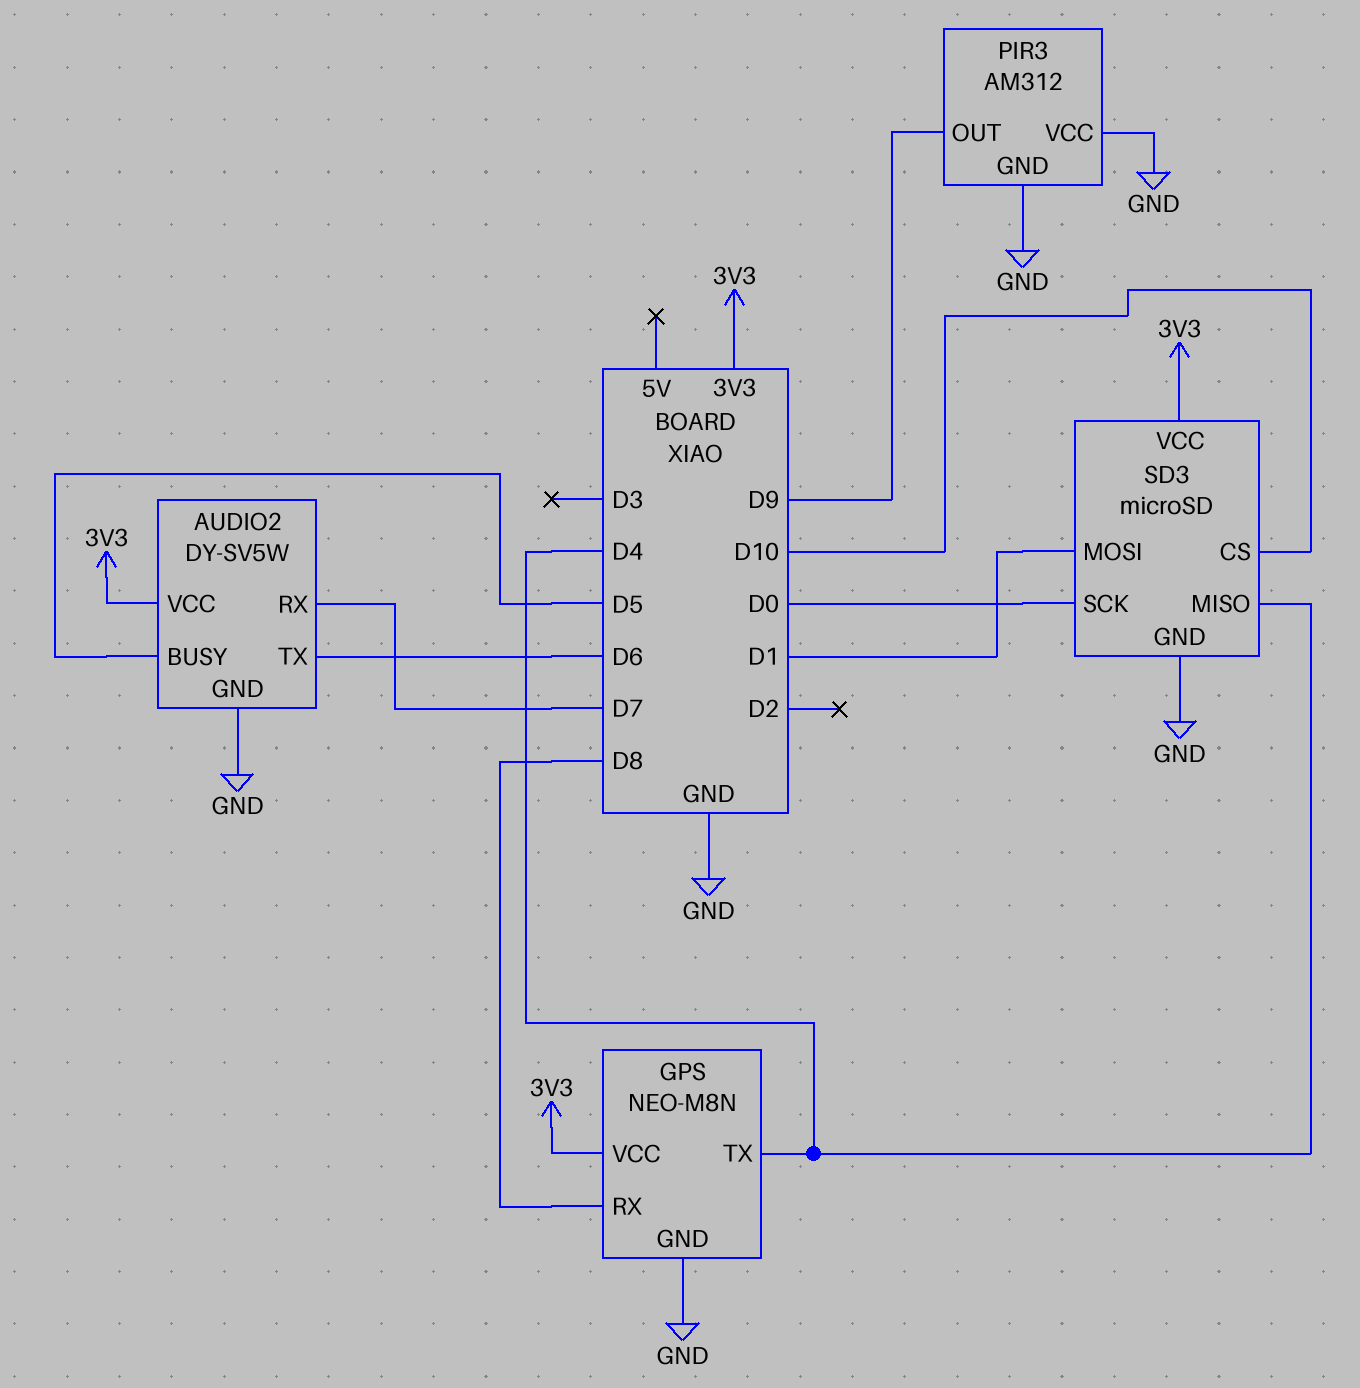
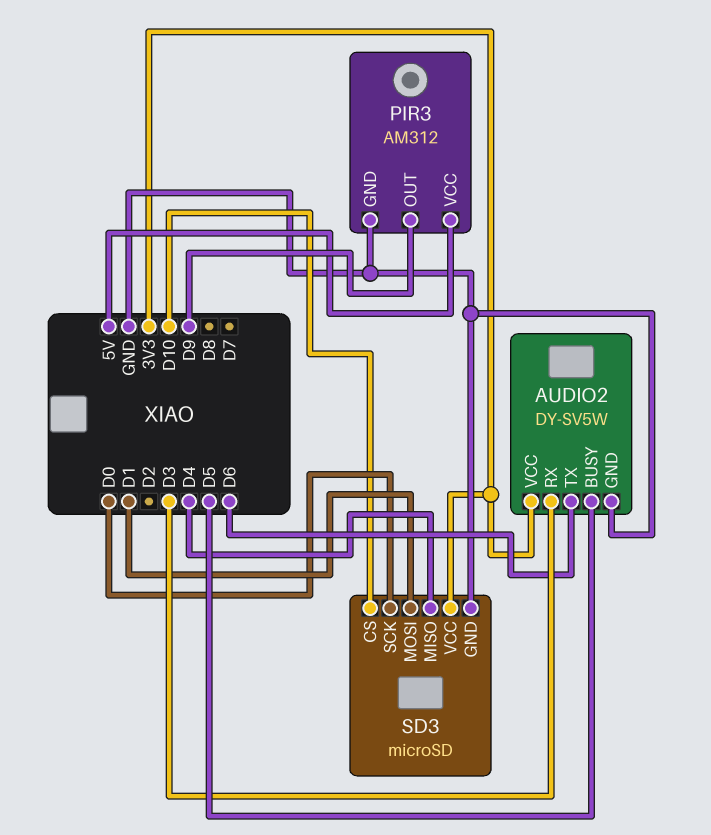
AUDIO2 pin RX: D7 -> D3
GPS: NEO-M8N -> none
GPS pin GND: GND -> none
GPS pin RX: D8 -> none
GPS pin TX: D4 -> none
GPS pin VCC: 3V3 -> none
PIR3 pin VCC: GND -> 5V

